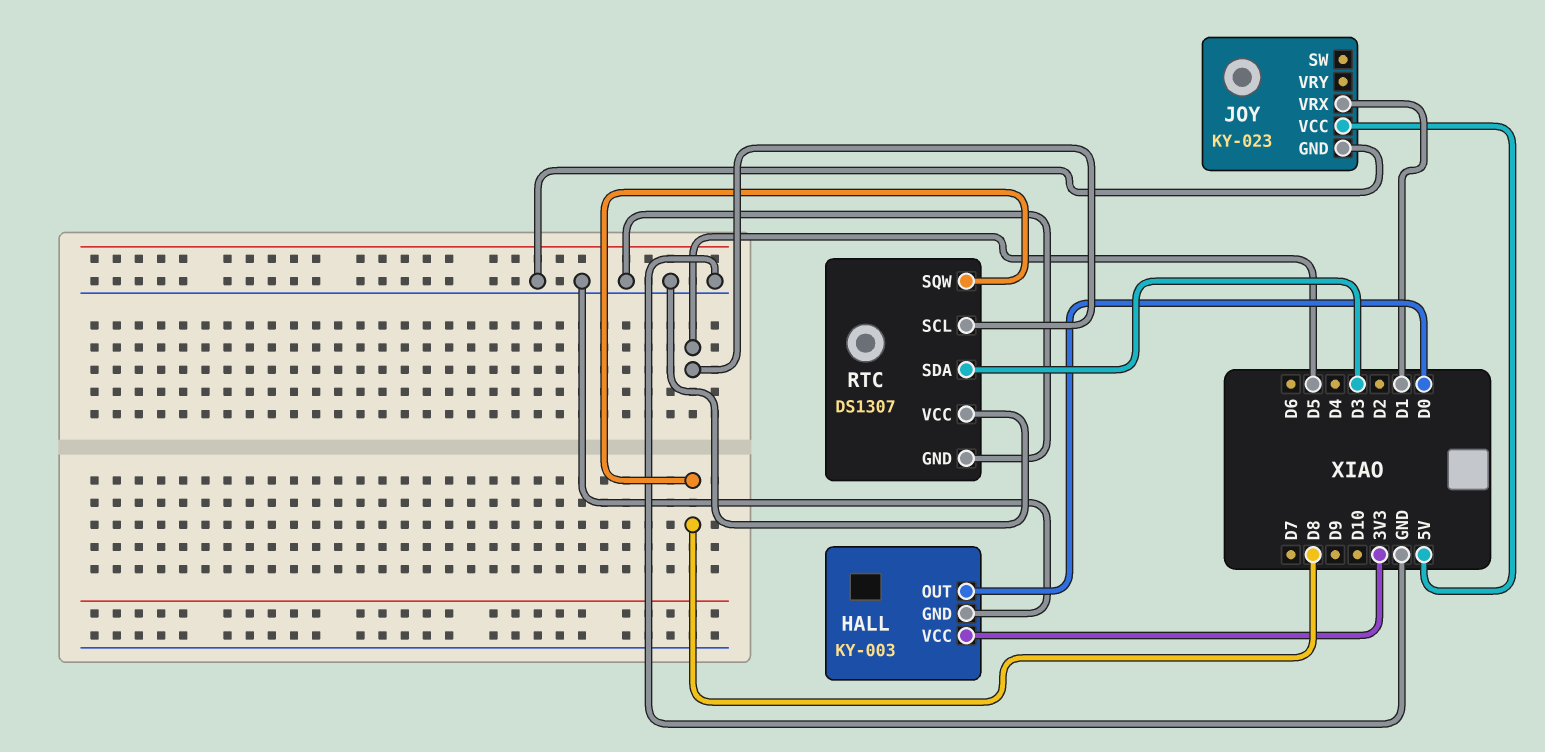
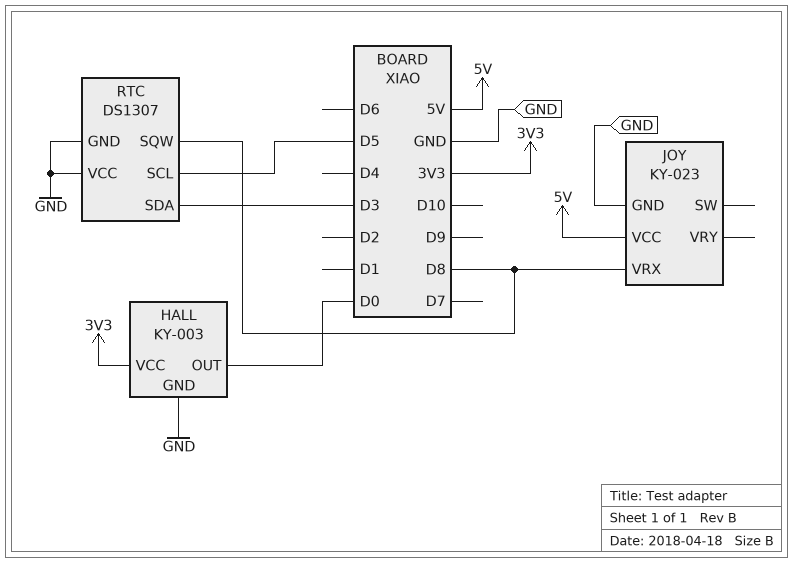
JOY pin VRX: D1 -> D8

